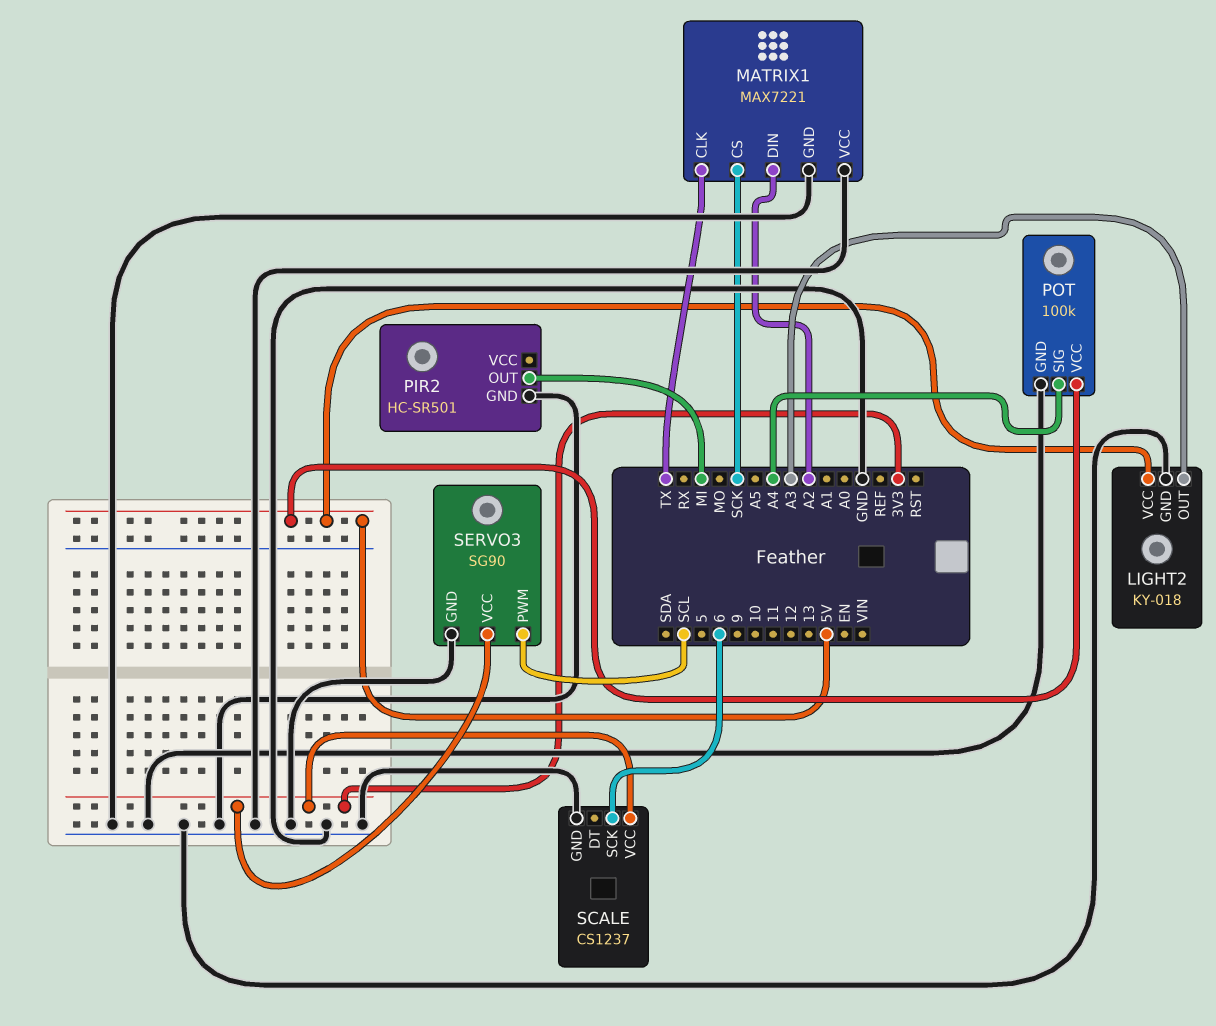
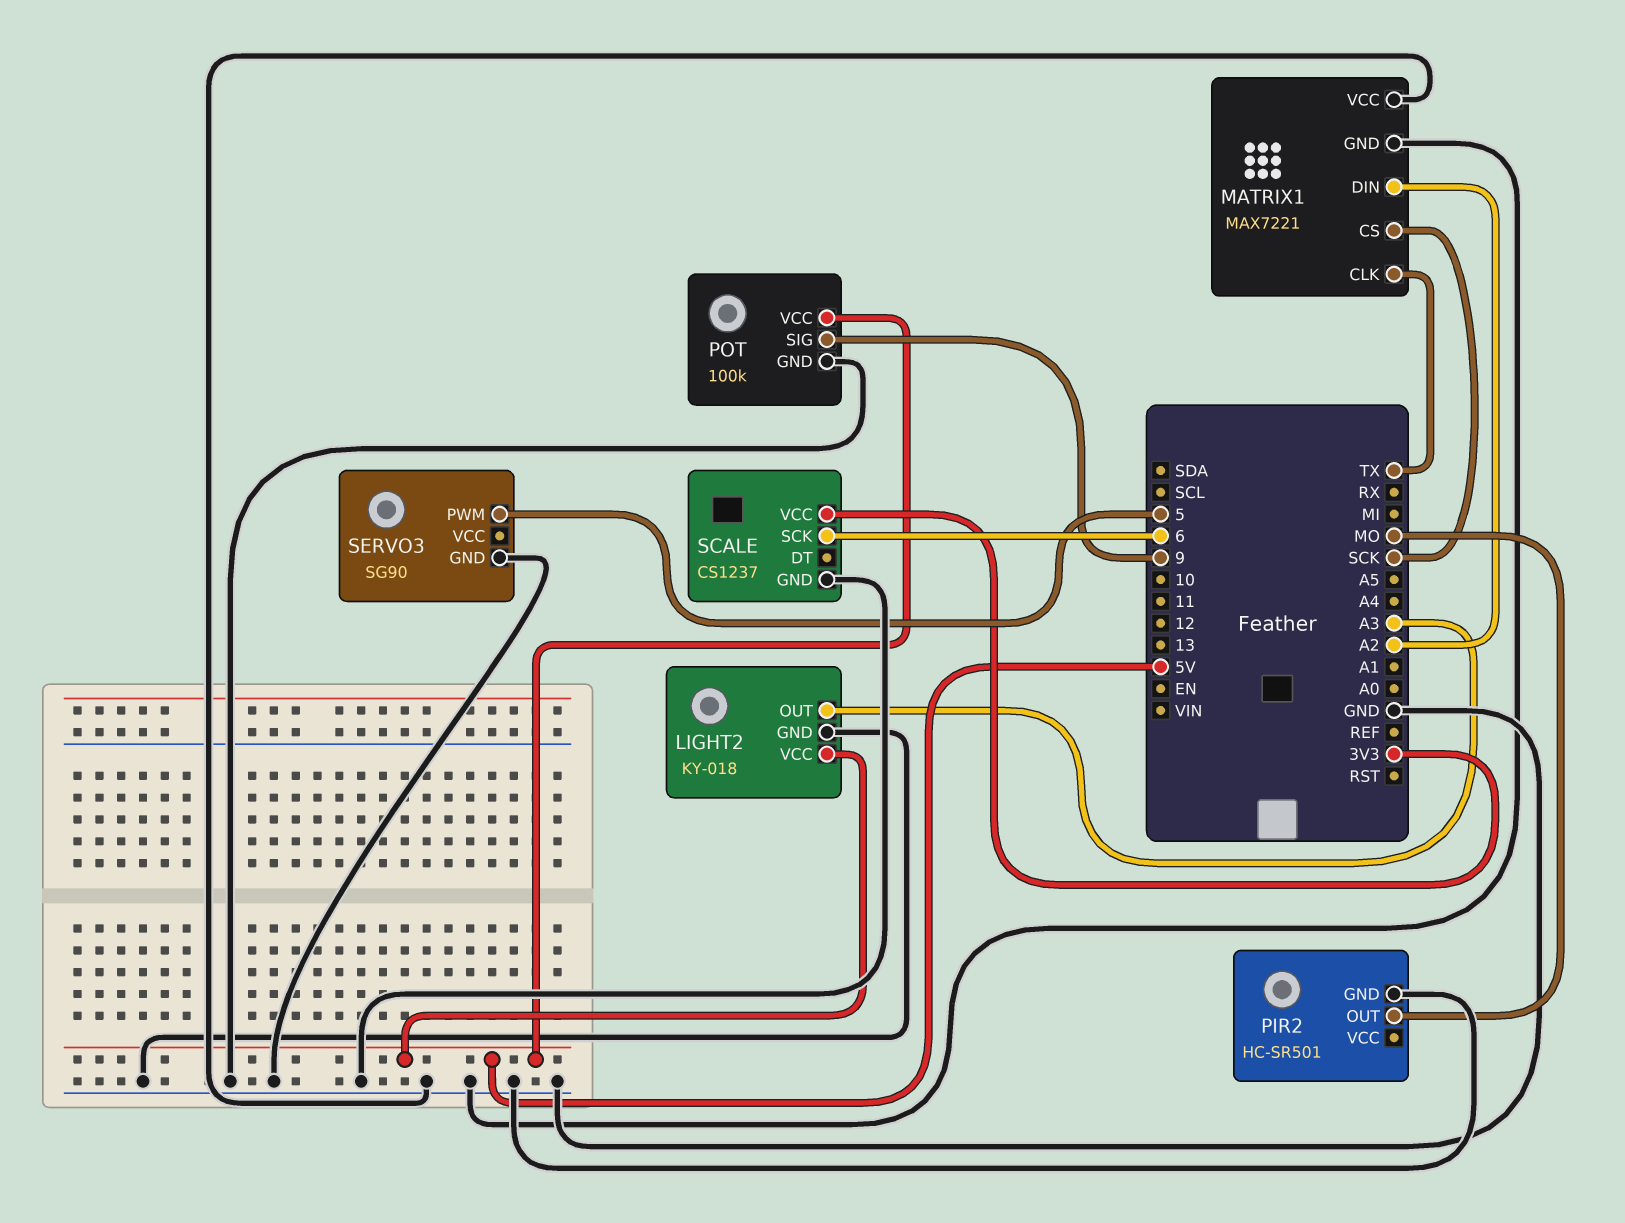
PIR2 pin OUT: MI -> MO
POT pin SIG: A4 -> 9
SERVO3 pin PWM: SCL -> 5
SERVO3 pin VCC: 3V3 -> none

